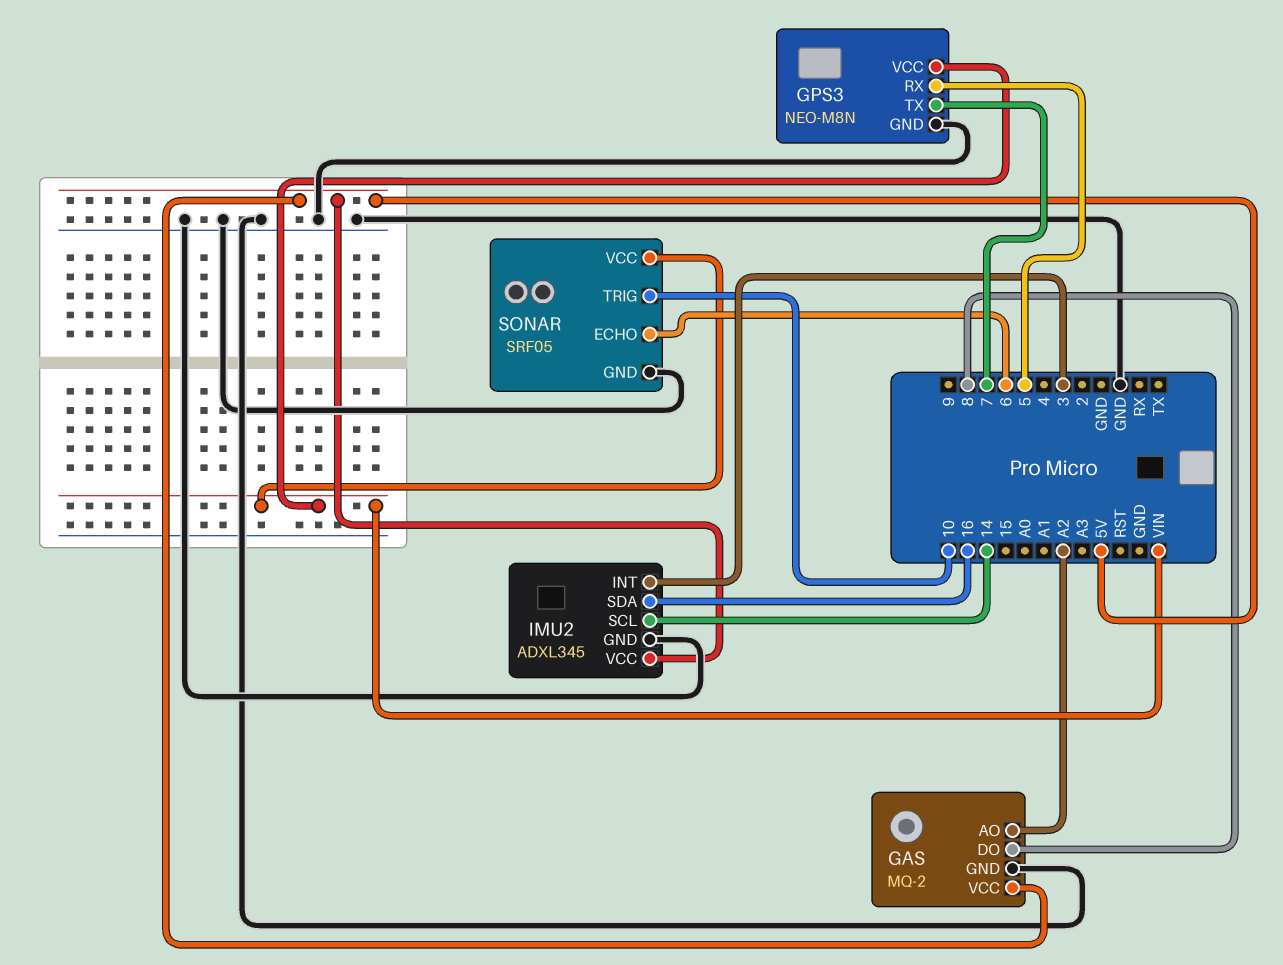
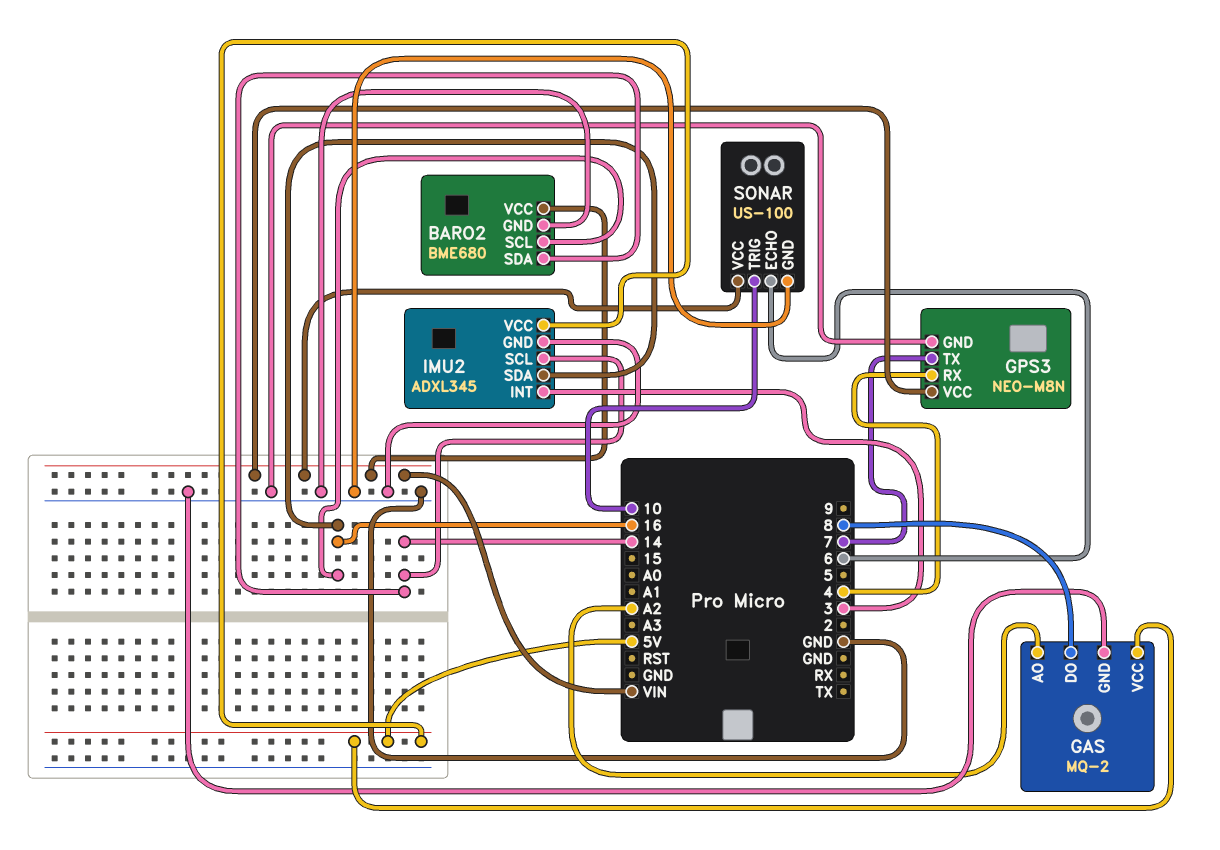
BARO2: none -> BME680
BARO2 pin GND: none -> GND
BARO2 pin SCL: none -> 16
BARO2 pin SDA: none -> 14
BARO2 pin VCC: none -> VIN
GPS3 pin RX: 5 -> 4
SONAR: SRF05 -> US-100

